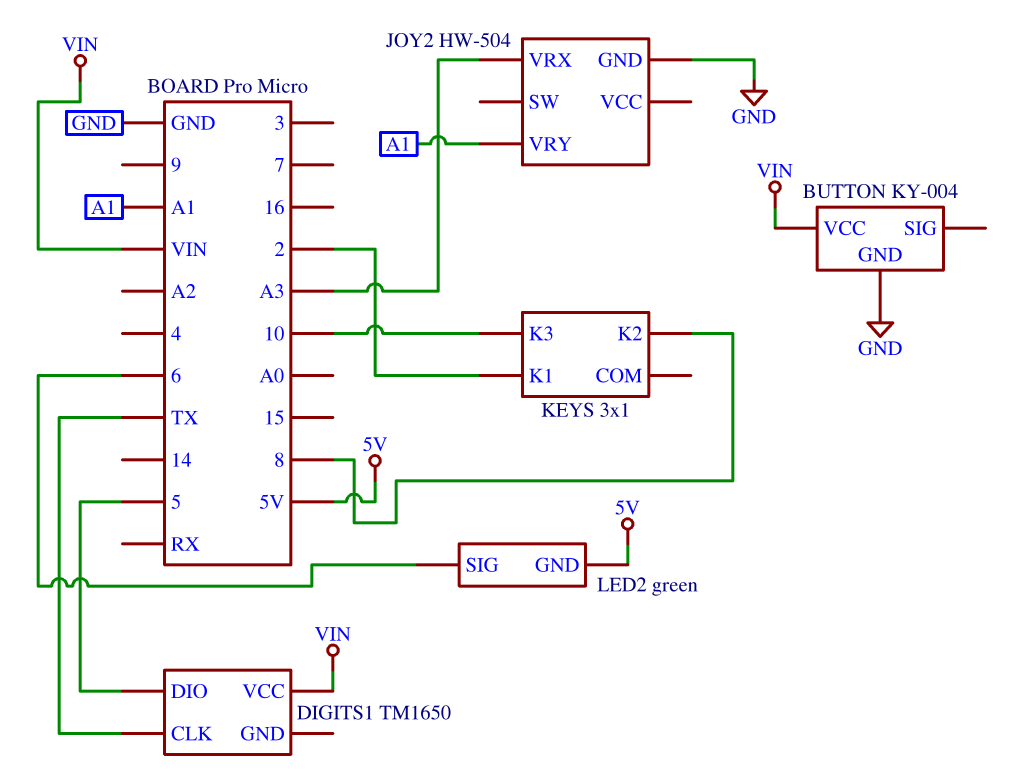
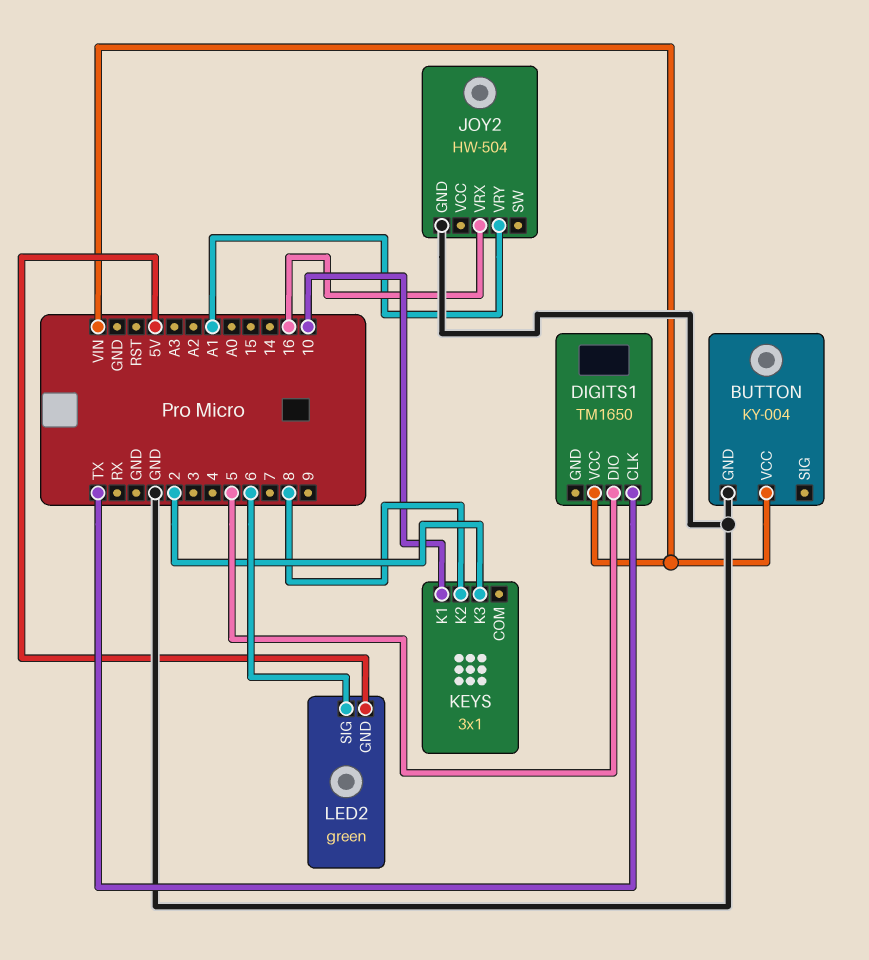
JOY2 pin VRX: A3 -> 16
KEYS pin K1: 2 -> 10
KEYS pin K3: 10 -> 2

